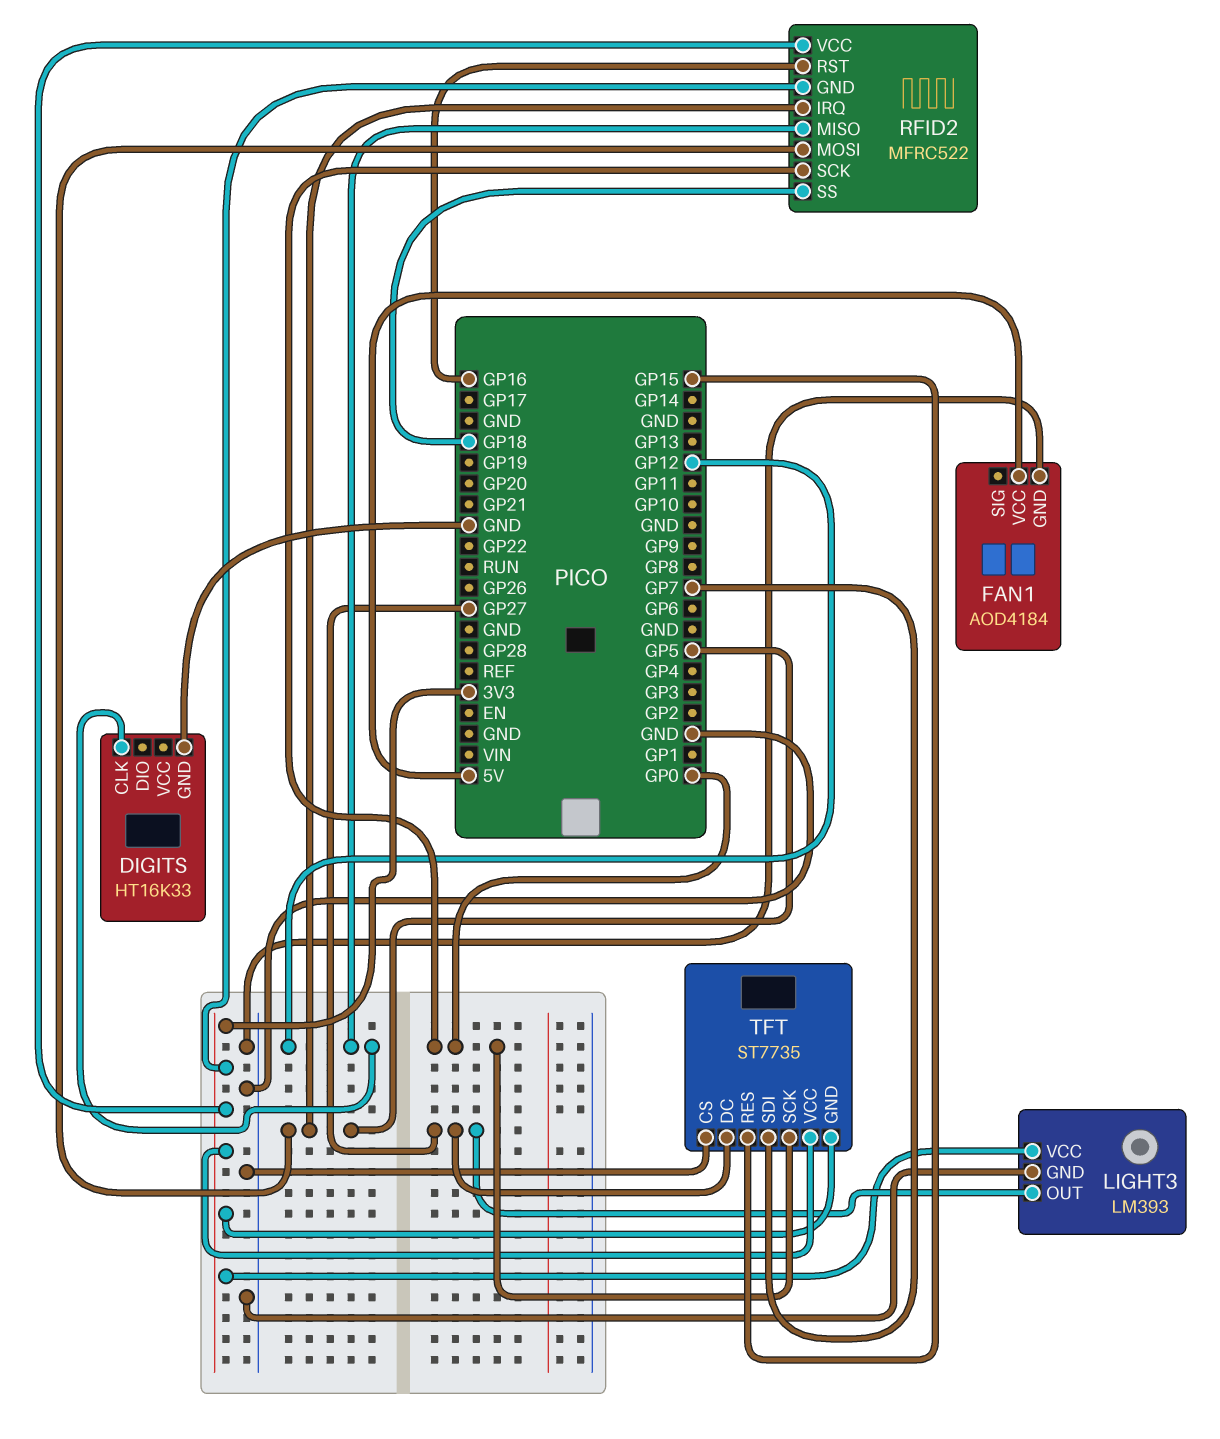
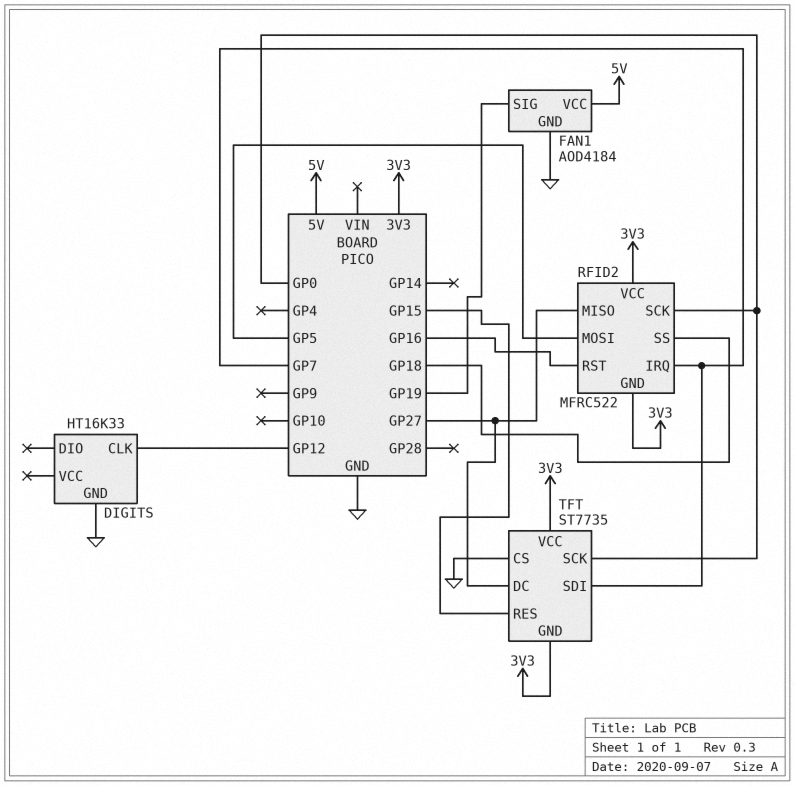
FAN1 pin SIG: none -> GP19
LIGHT3: LM393 -> none
LIGHT3 pin GND: GND -> none
LIGHT3 pin OUT: GP27 -> none
LIGHT3 pin VCC: 3V3 -> none
RFID2 pin IRQ: GP5 -> GP7
RFID2 pin MISO: GP12 -> GP27

